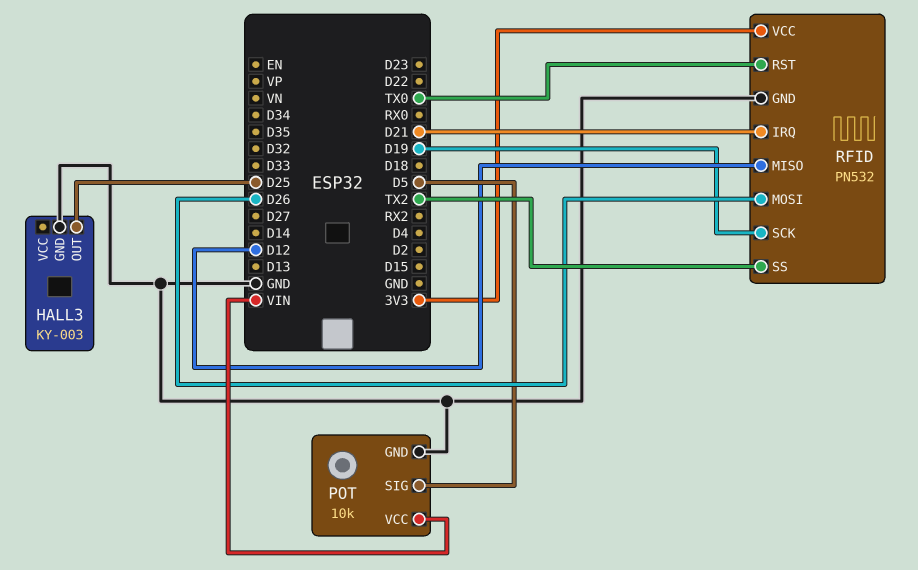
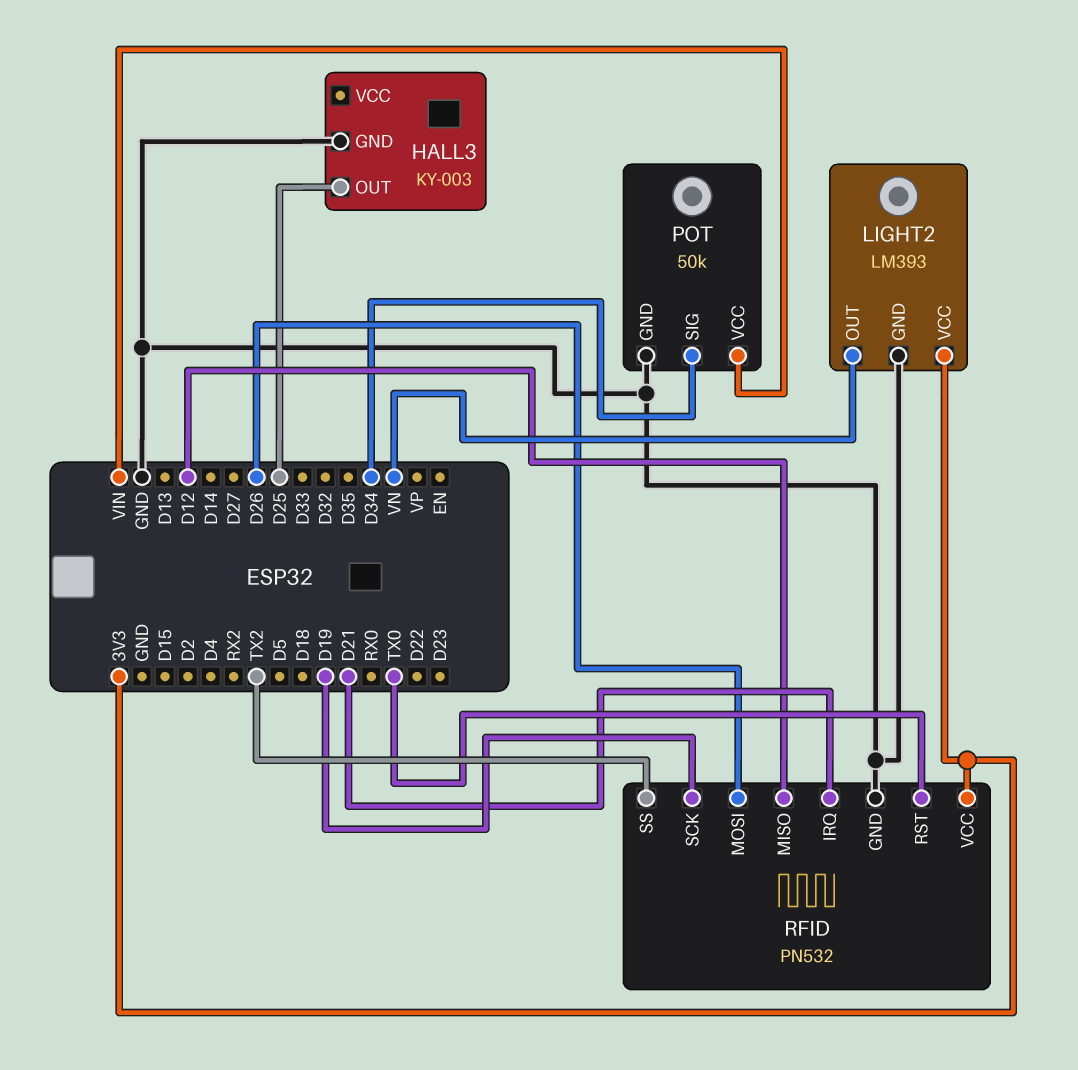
LIGHT2: none -> LM393
LIGHT2 pin GND: none -> GND
LIGHT2 pin OUT: none -> VN
LIGHT2 pin VCC: none -> 3V3
POT: 10k -> 50k
POT pin SIG: D5 -> D34

